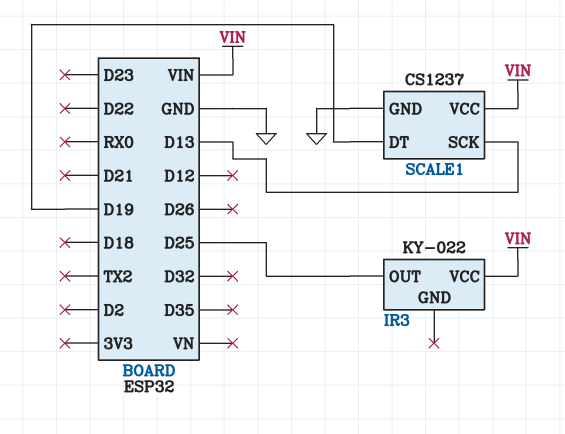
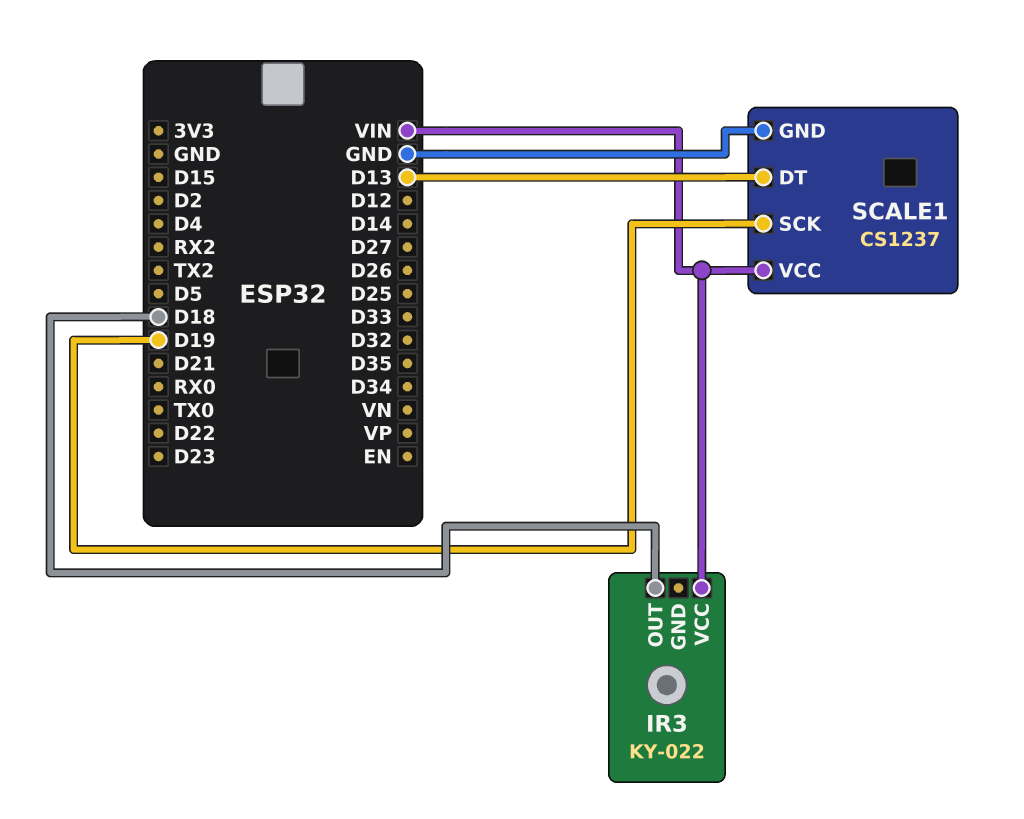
IR3 pin OUT: D25 -> D18
SCALE1 pin DT: D19 -> D13
SCALE1 pin SCK: D13 -> D19

